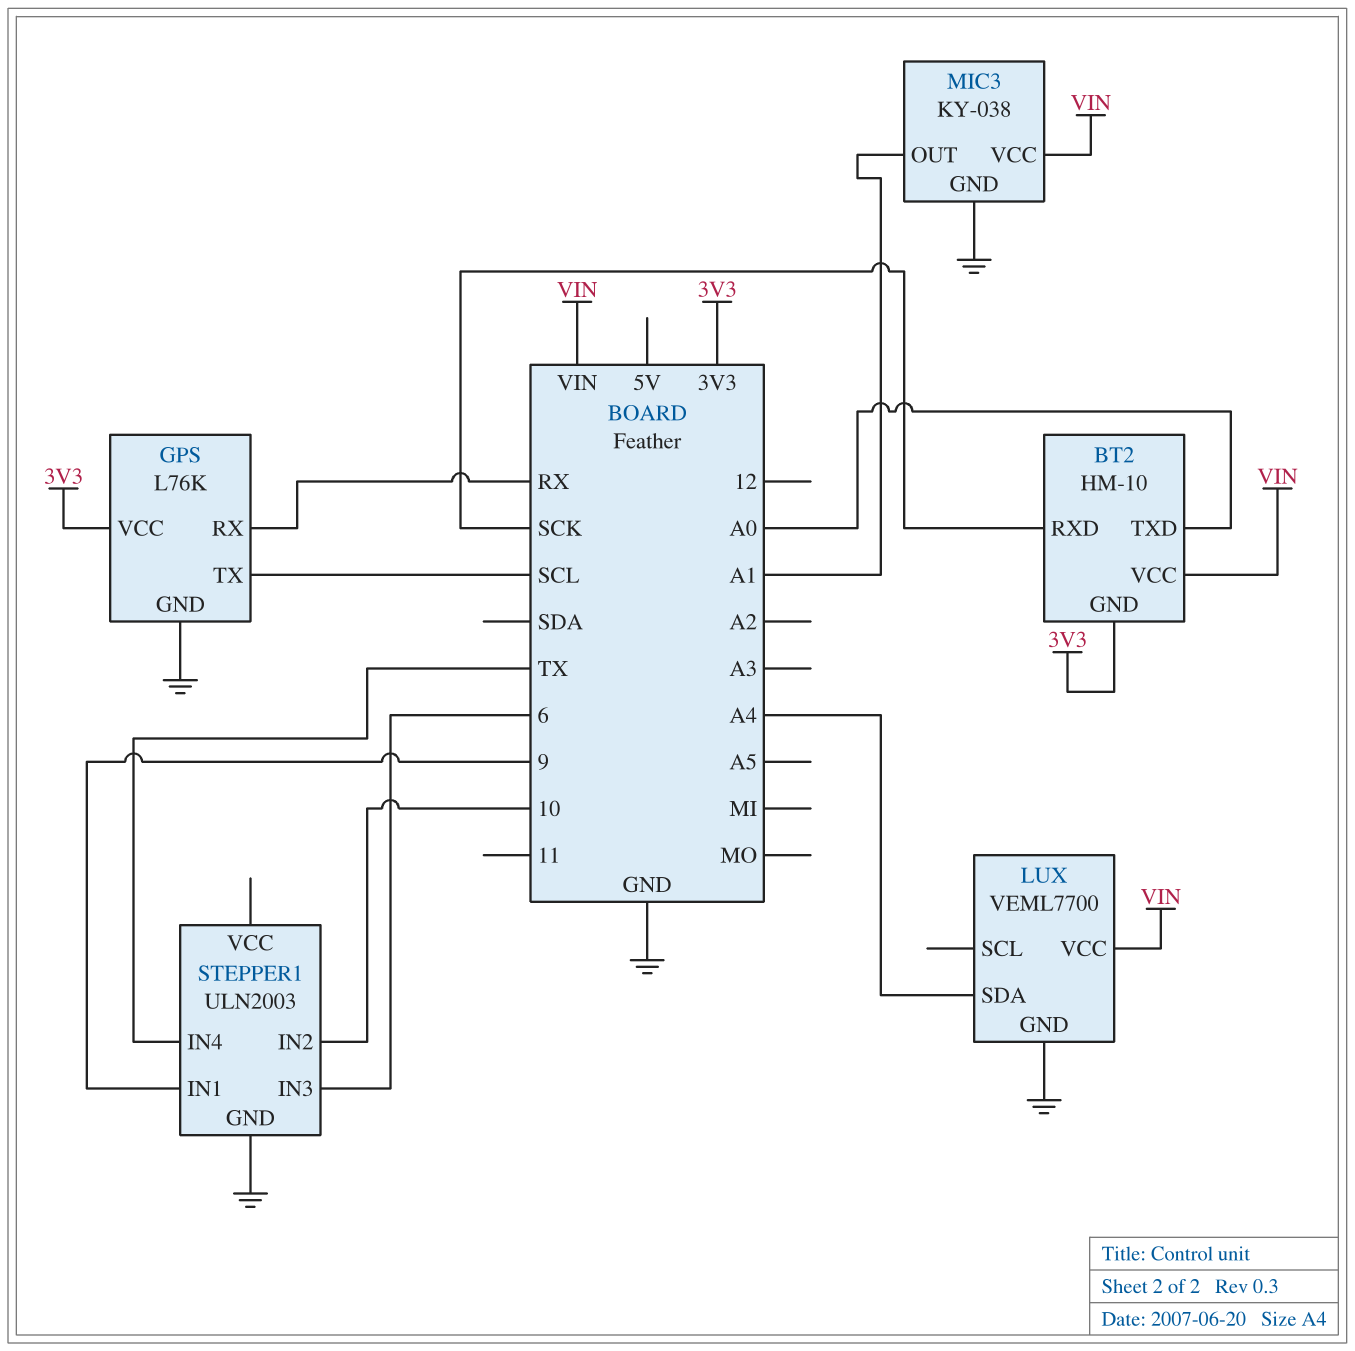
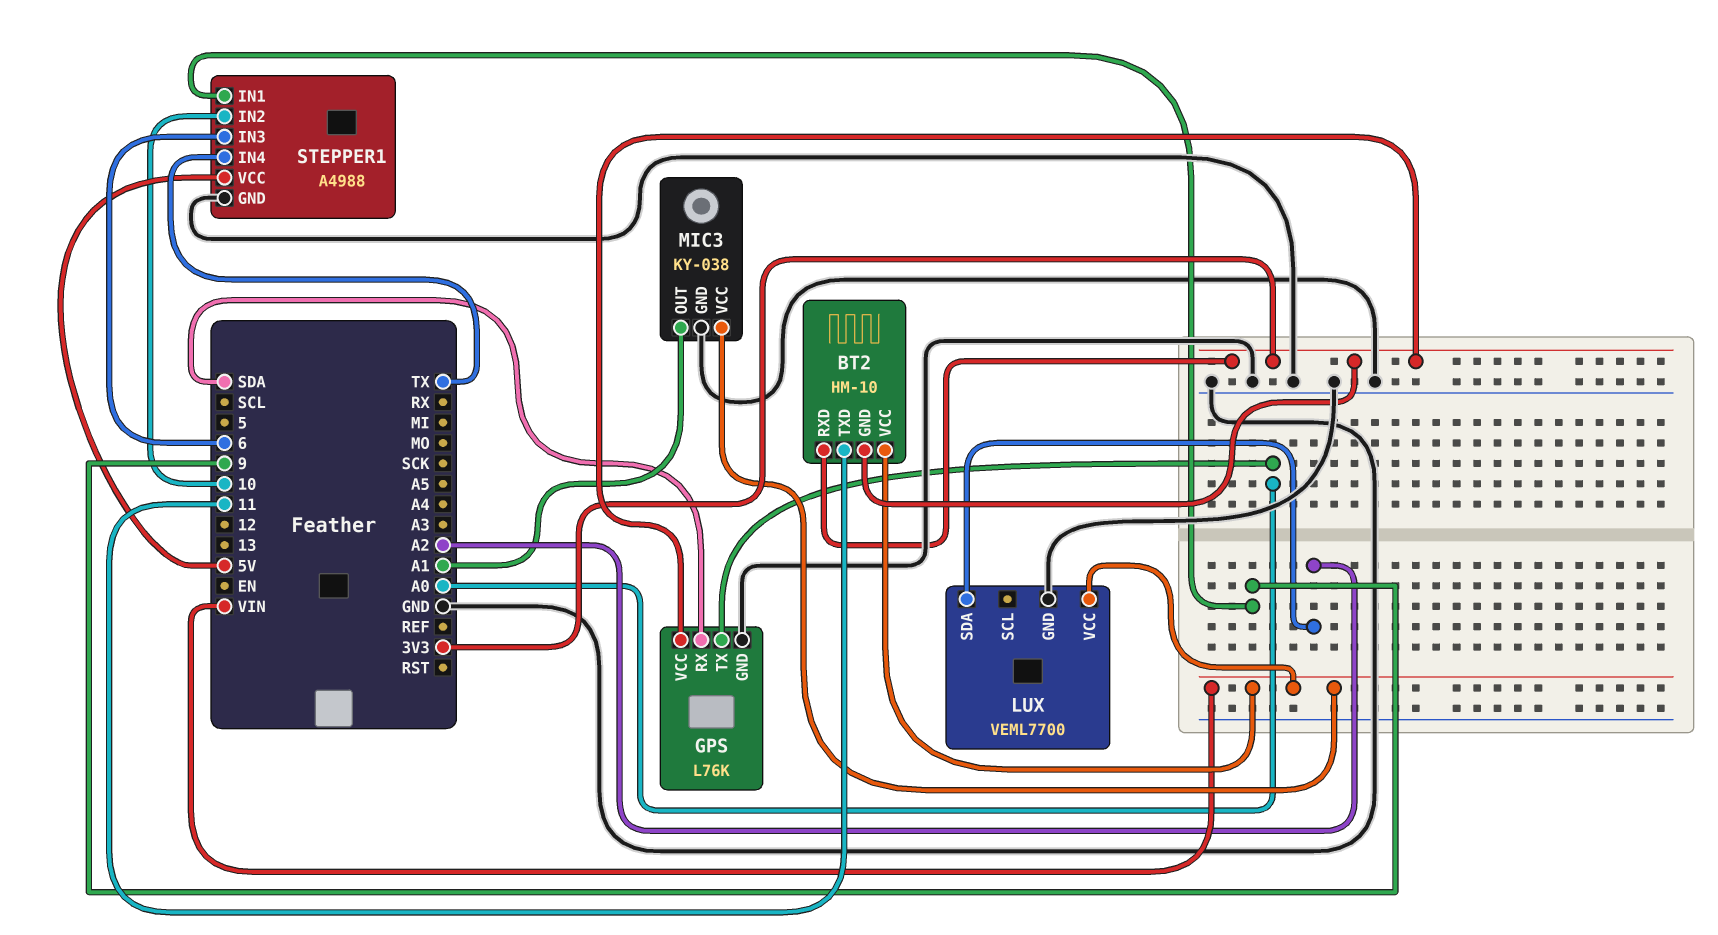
BT2 pin RXD: SCK -> 3V3
BT2 pin TXD: A0 -> 11
GPS pin RX: RX -> SDA
GPS pin TX: SCL -> A0
LUX pin SDA: A4 -> A2
STEPPER1: ULN2003 -> A4988
STEPPER1 pin VCC: none -> 5V

